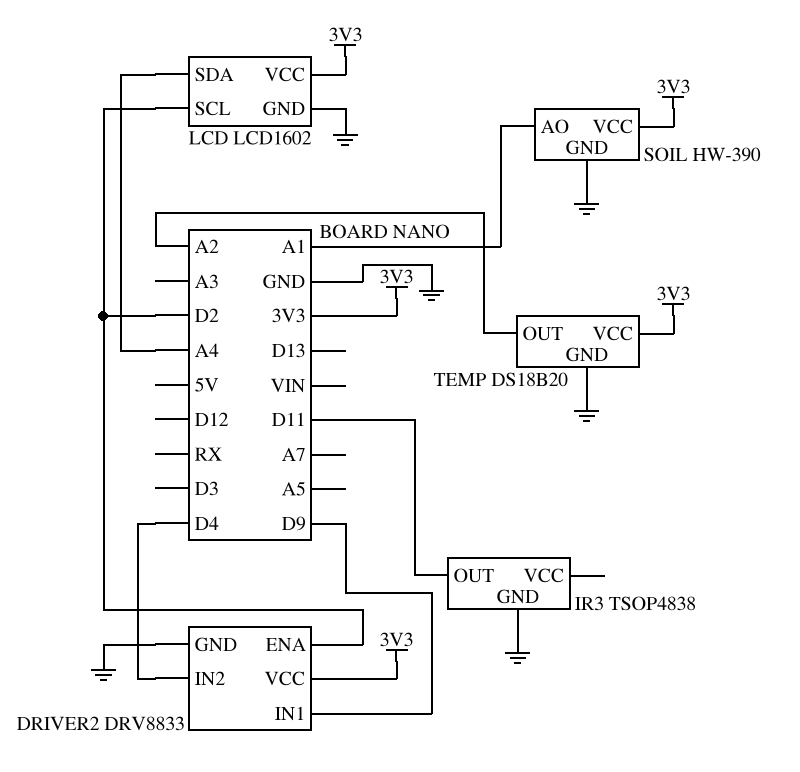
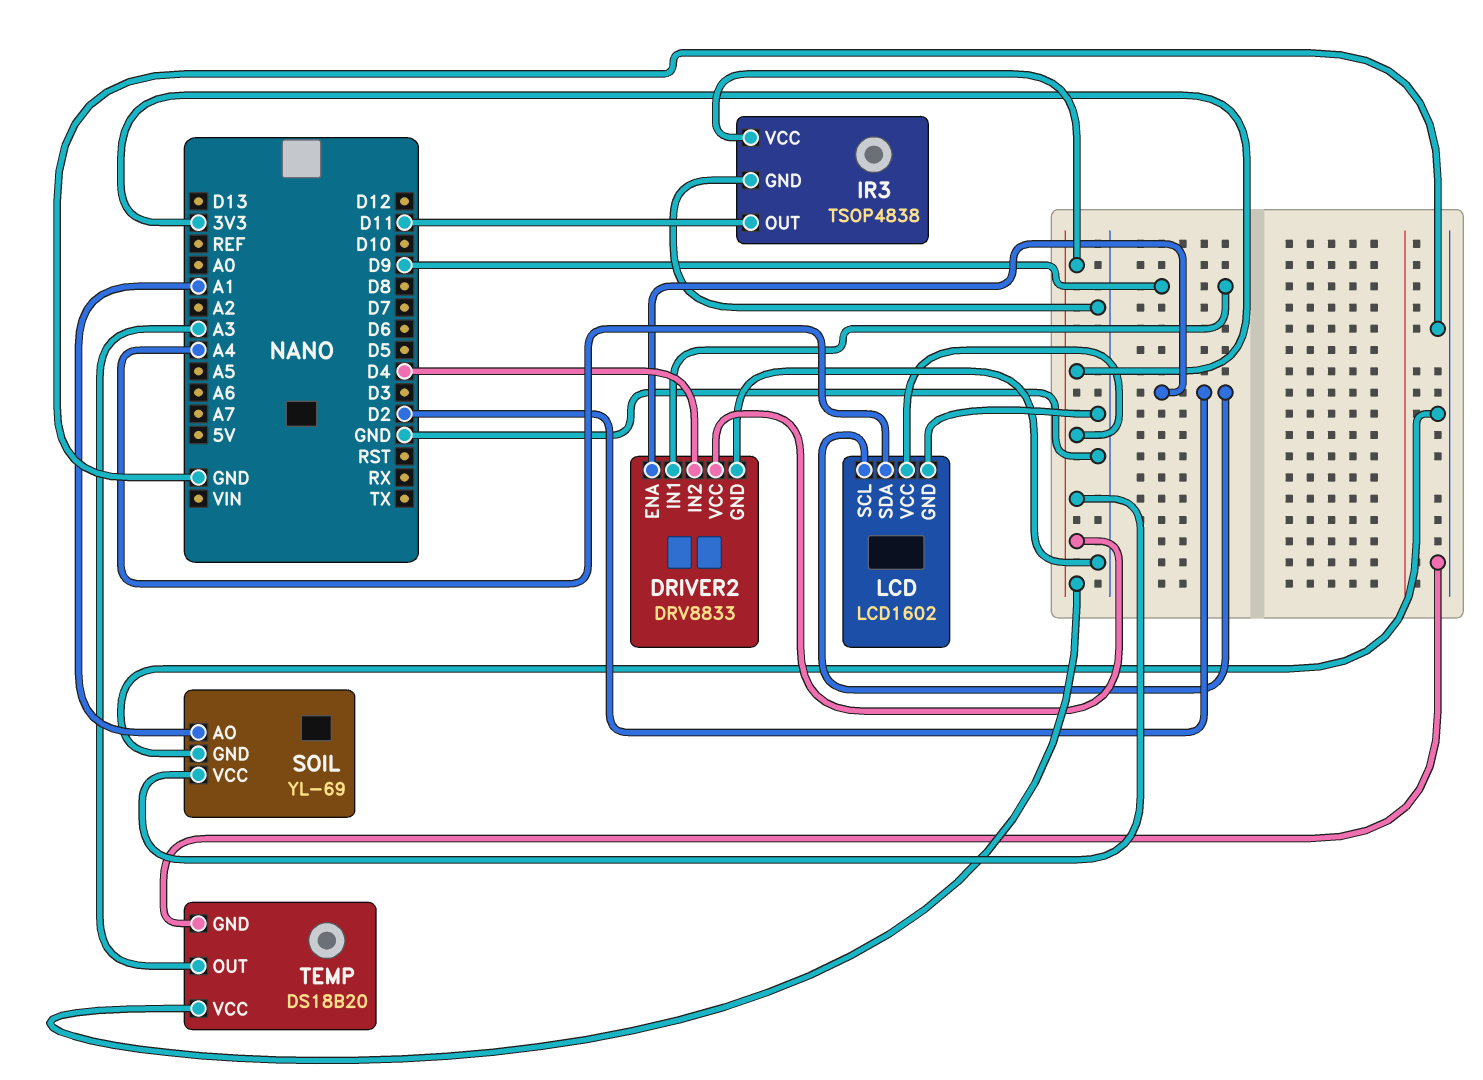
IR3 pin VCC: none -> 3V3
SOIL: HW-390 -> YL-69
TEMP pin OUT: A2 -> A3

